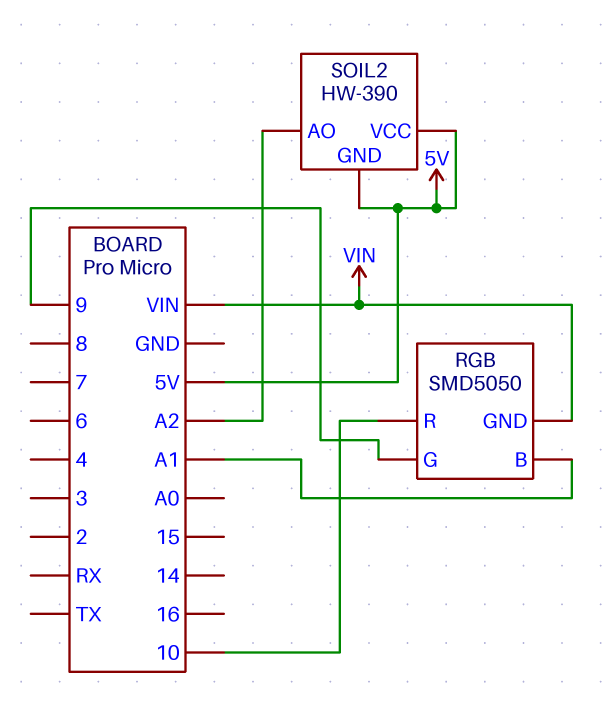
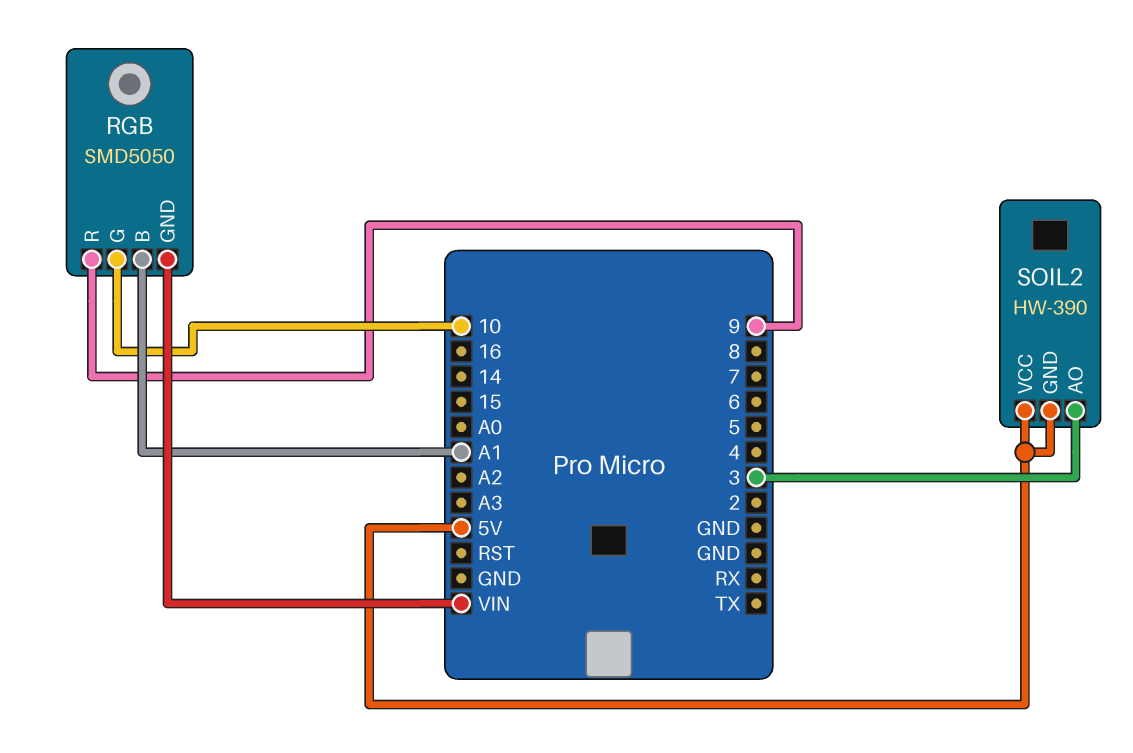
RGB pin G: 9 -> 10
RGB pin R: 10 -> 9
SOIL2 pin AO: A2 -> 3

